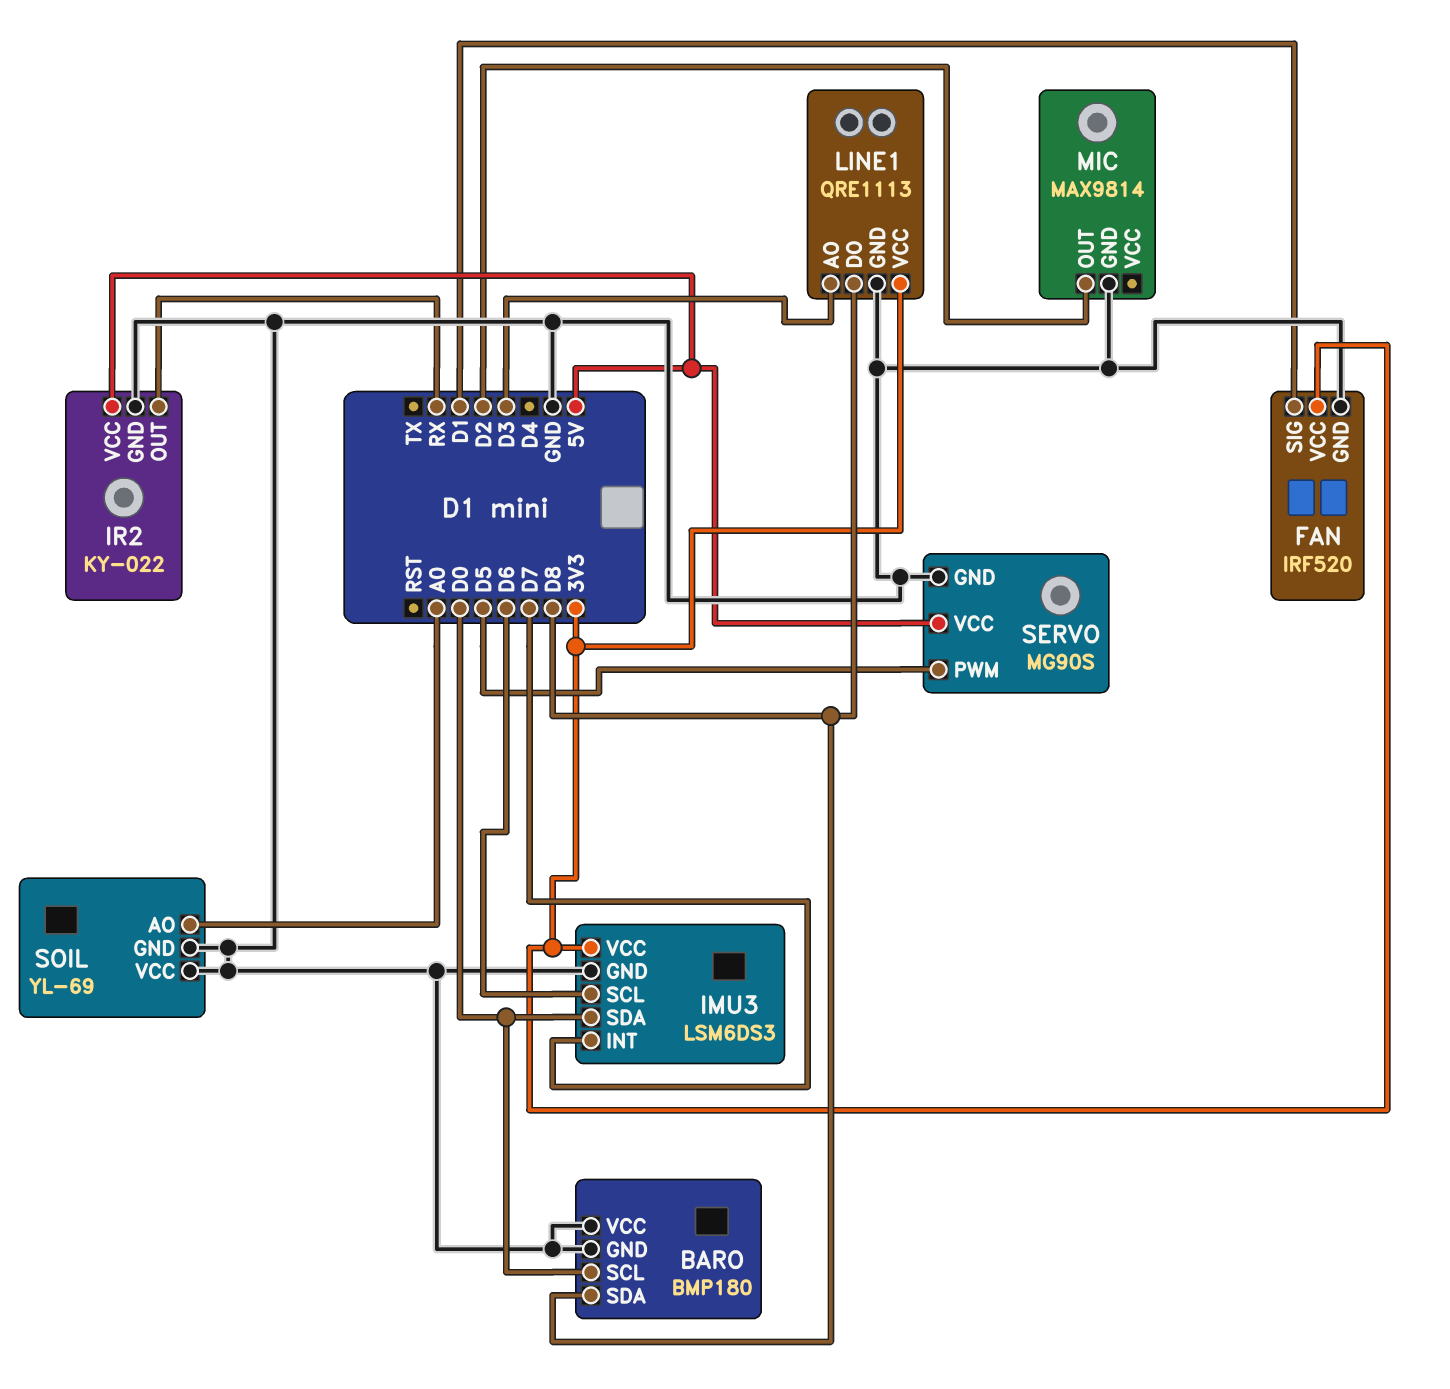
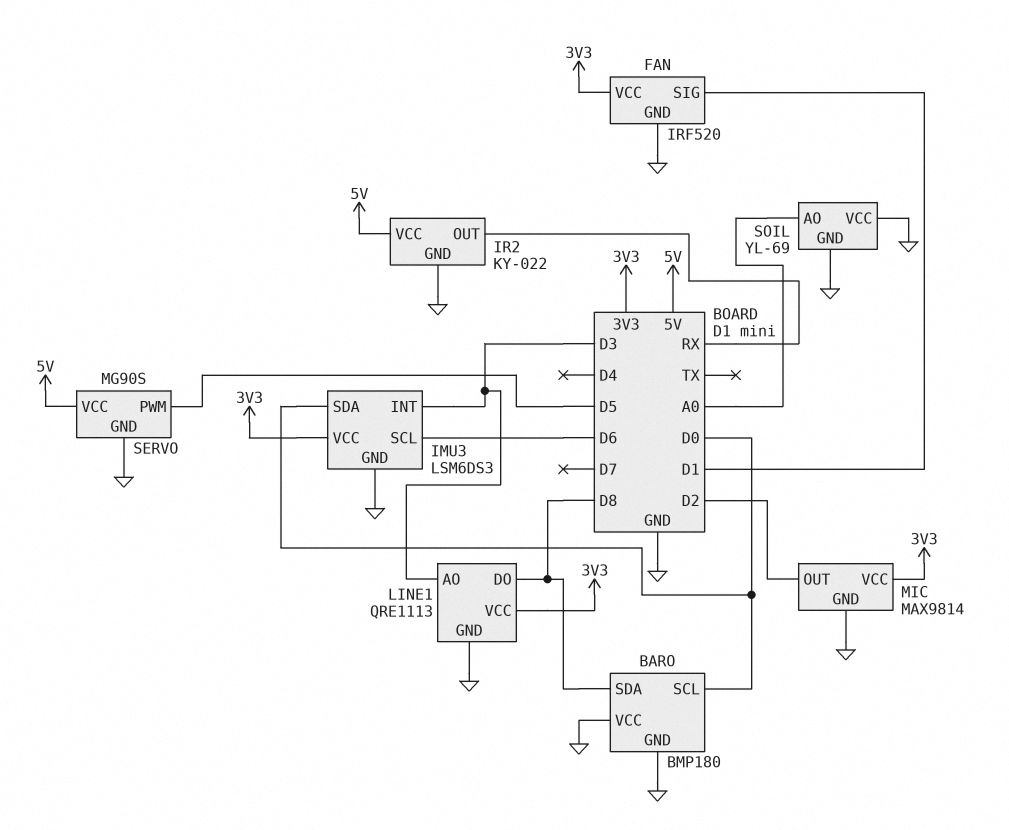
IMU3 pin INT: D7 -> D3
MIC pin VCC: none -> 3V3

